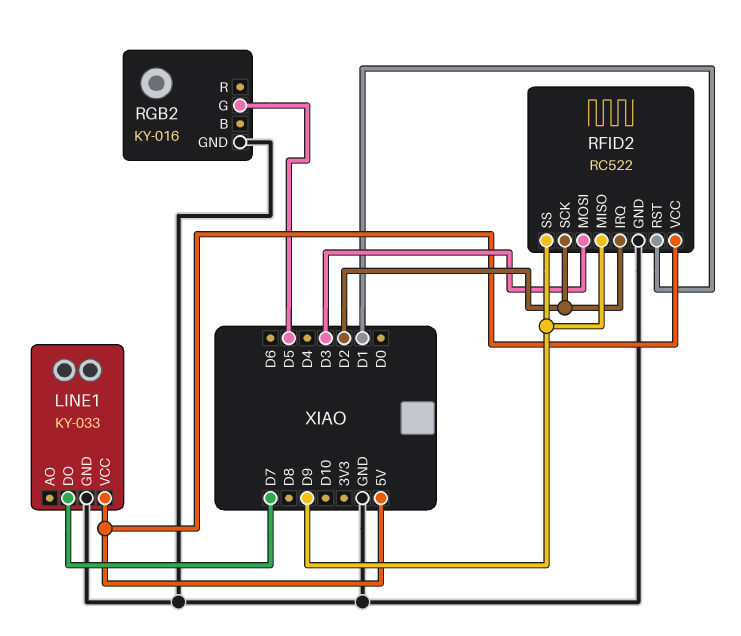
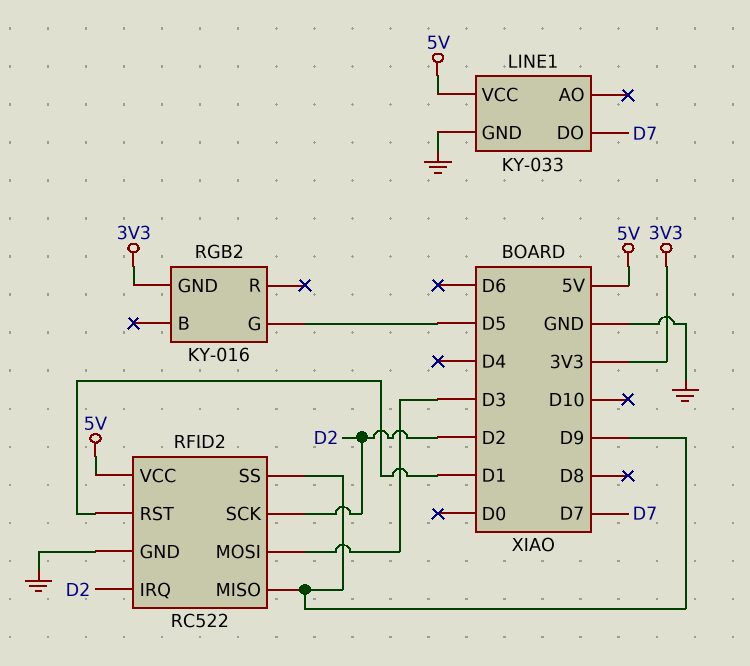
RGB2 pin GND: GND -> 3V3

